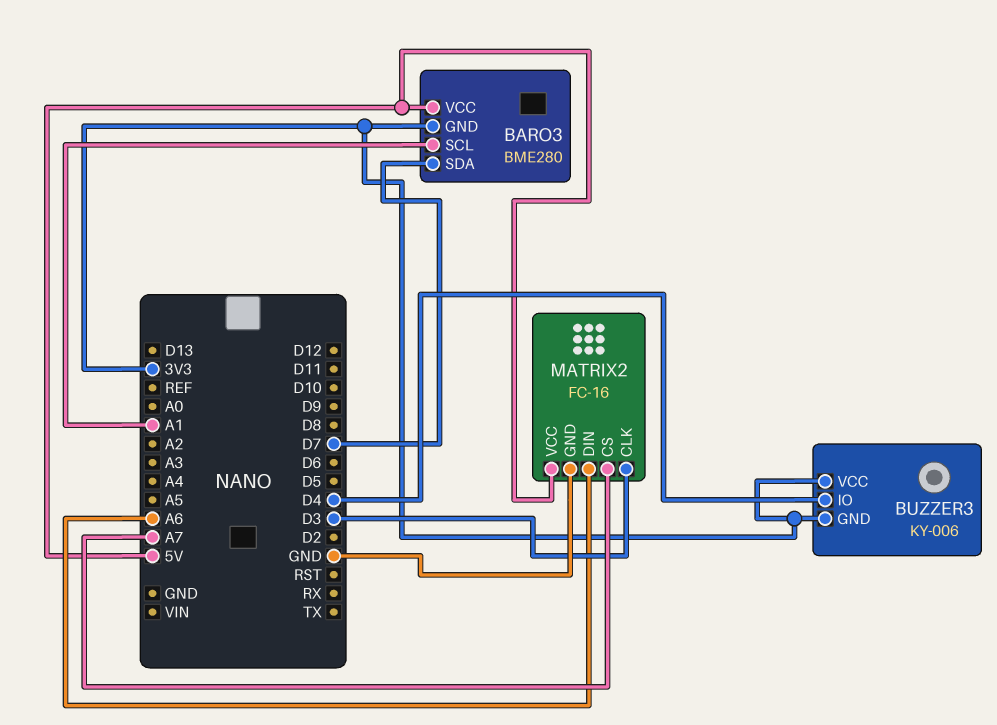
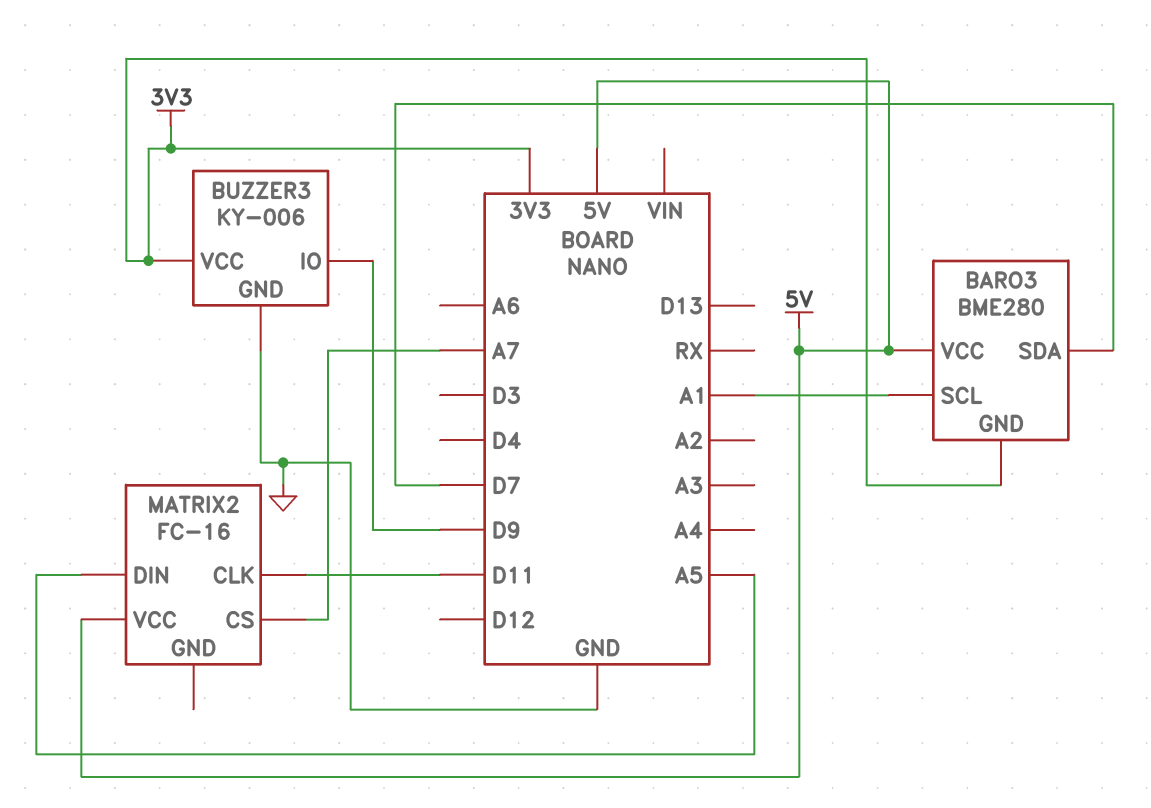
BUZZER3 pin GND: 3V3 -> GND
BUZZER3 pin IO: D4 -> D9
MATRIX2 pin CLK: D3 -> D11
MATRIX2 pin DIN: A6 -> A5
MATRIX2 pin GND: GND -> none

